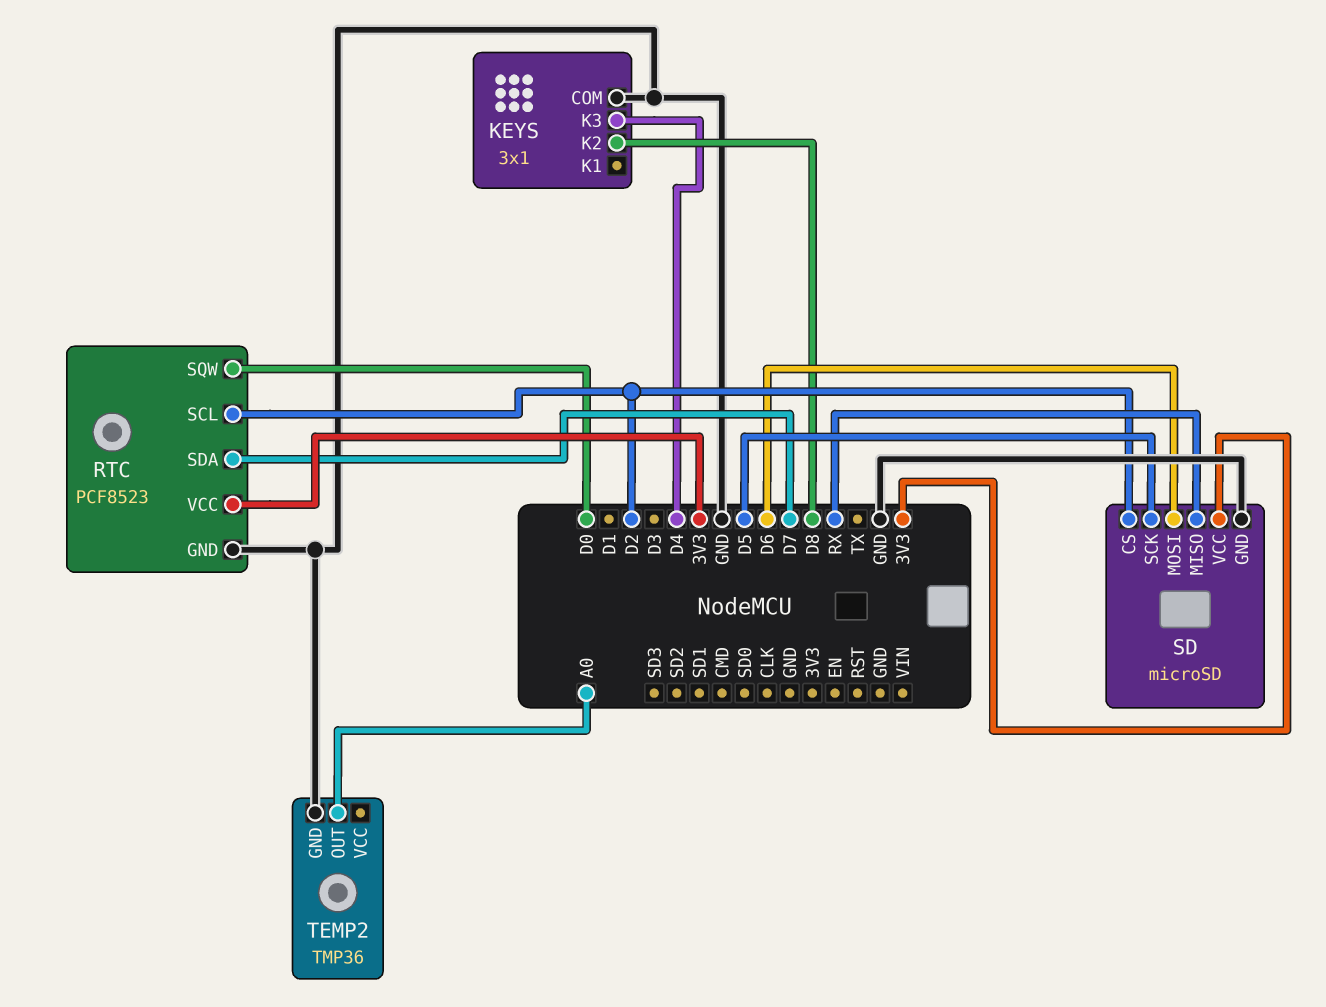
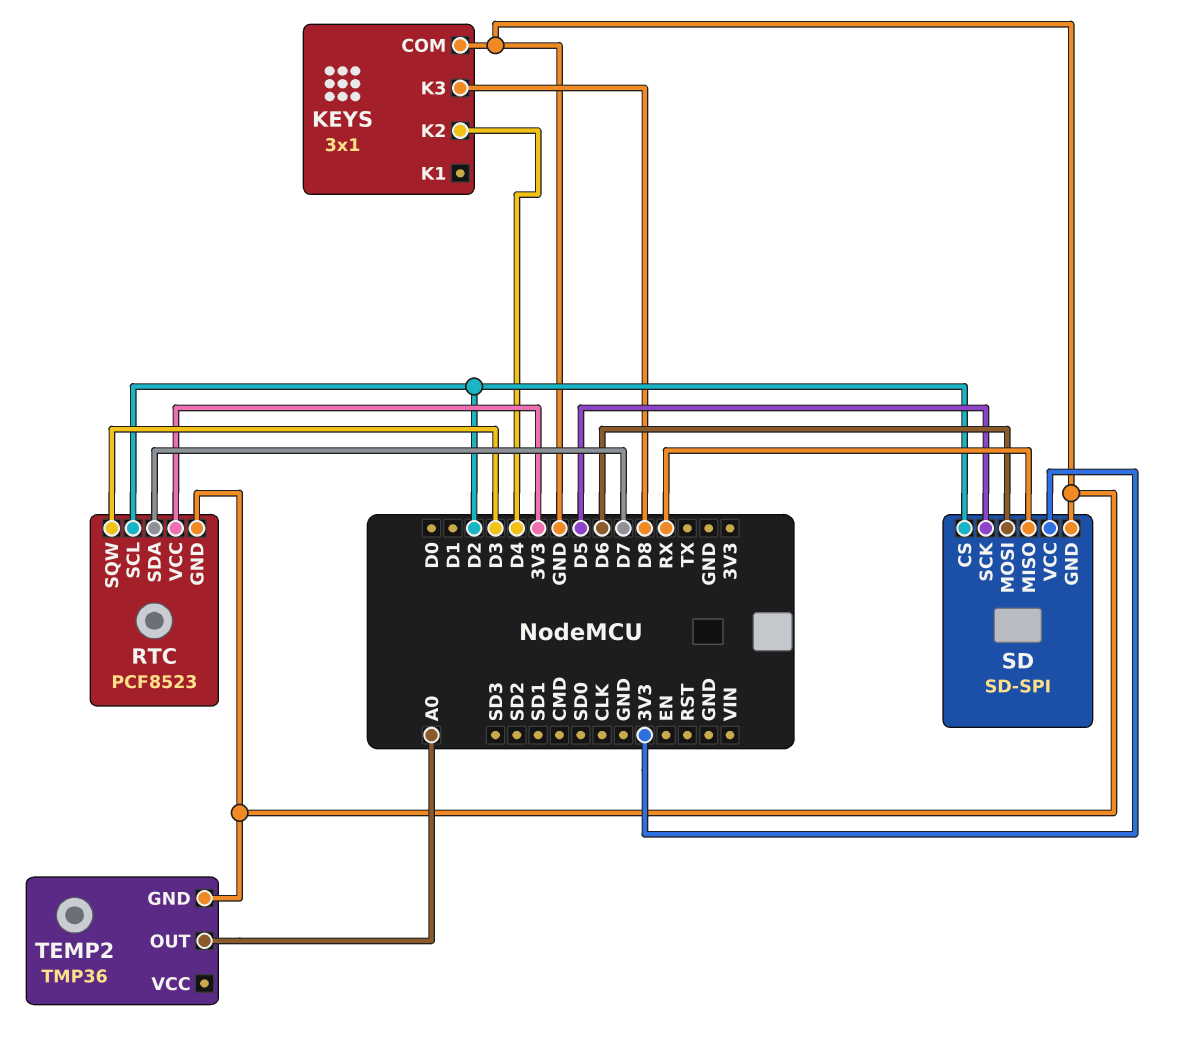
KEYS pin K2: D8 -> D4
KEYS pin K3: D4 -> D8
RTC pin SQW: D0 -> D3
SD: microSD -> SD-SPI

